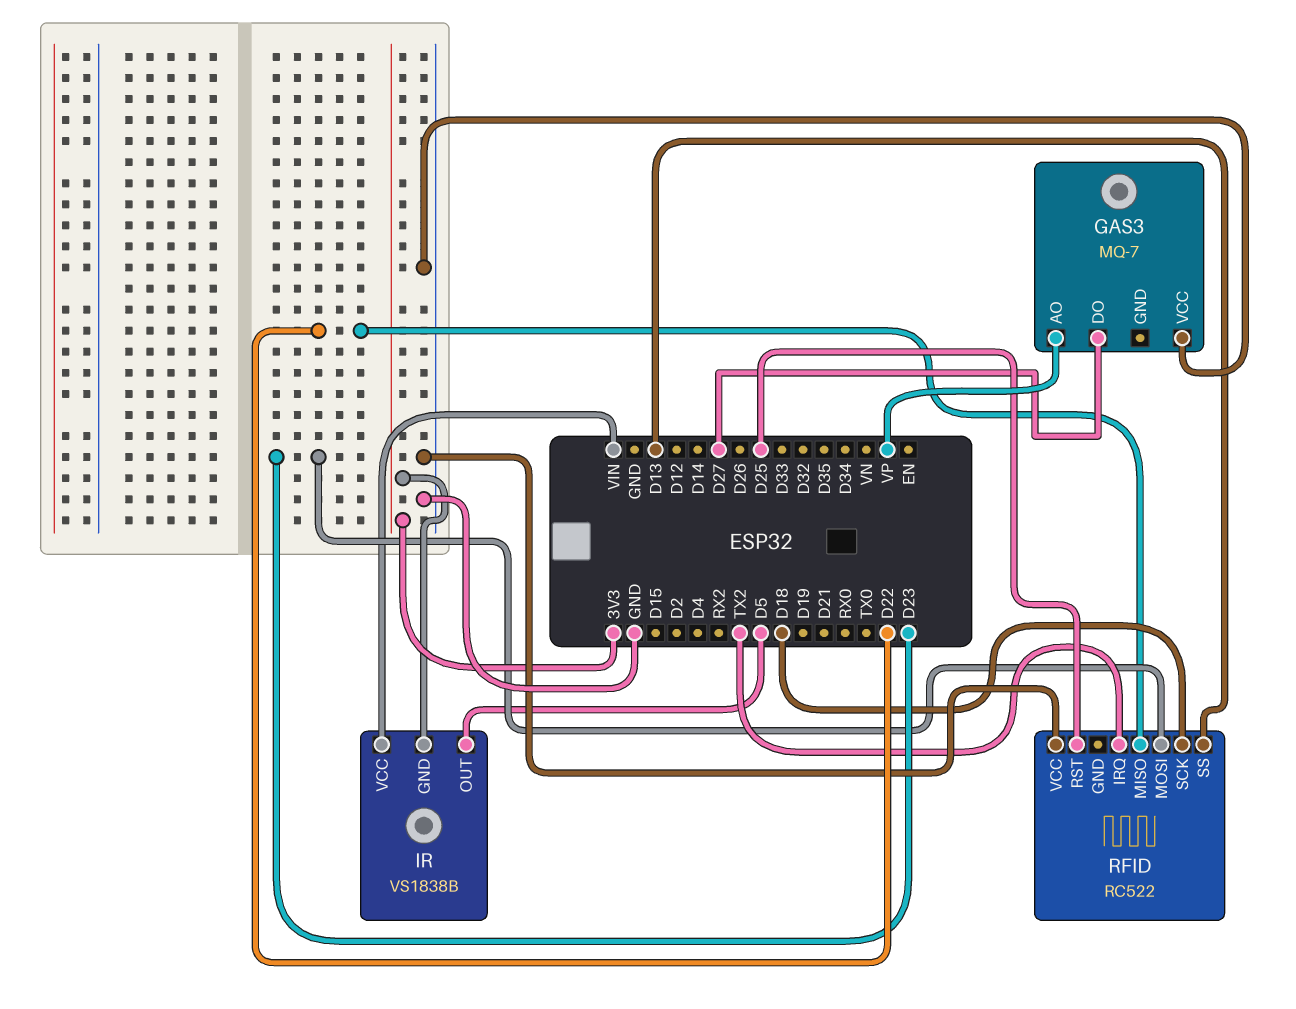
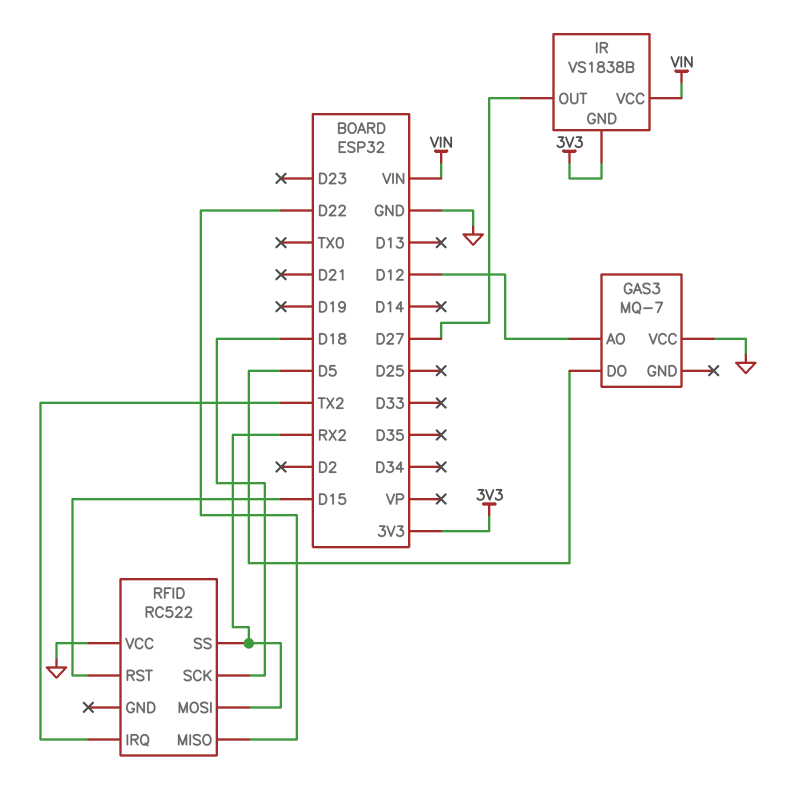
GAS3 pin AO: VP -> D12
GAS3 pin DO: D27 -> D5
IR pin OUT: D5 -> D27
RFID pin MOSI: D23 -> RX2
RFID pin RST: D25 -> D15
RFID pin SS: D13 -> RX2

